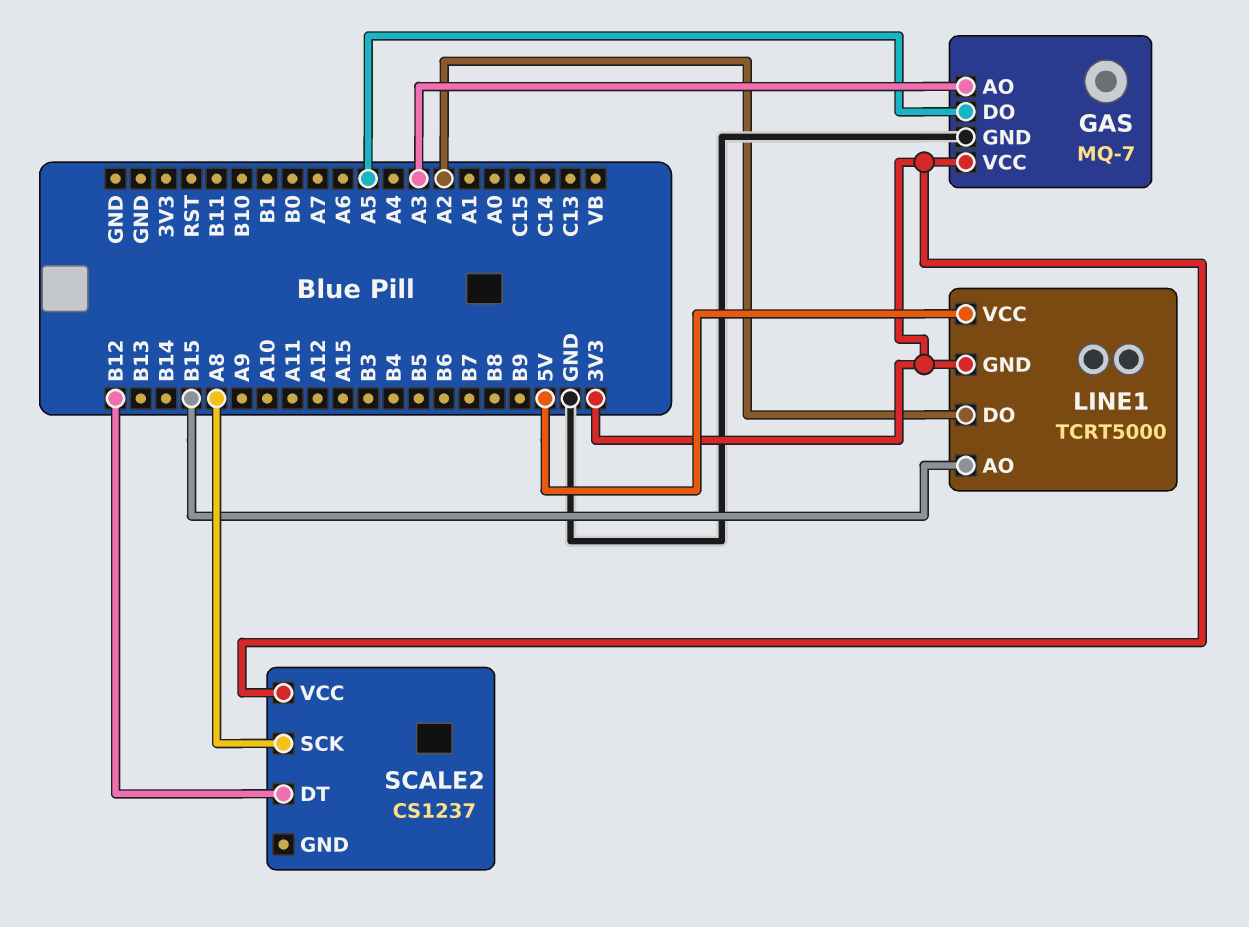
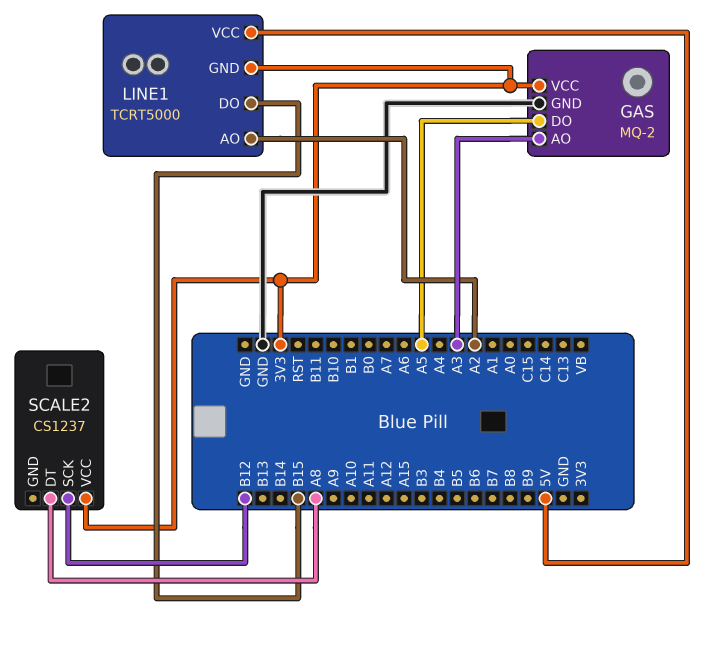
GAS: MQ-7 -> MQ-2
LINE1 pin AO: B15 -> A2
LINE1 pin DO: A2 -> B15
SCALE2 pin DT: B12 -> A8
SCALE2 pin SCK: A8 -> B12

